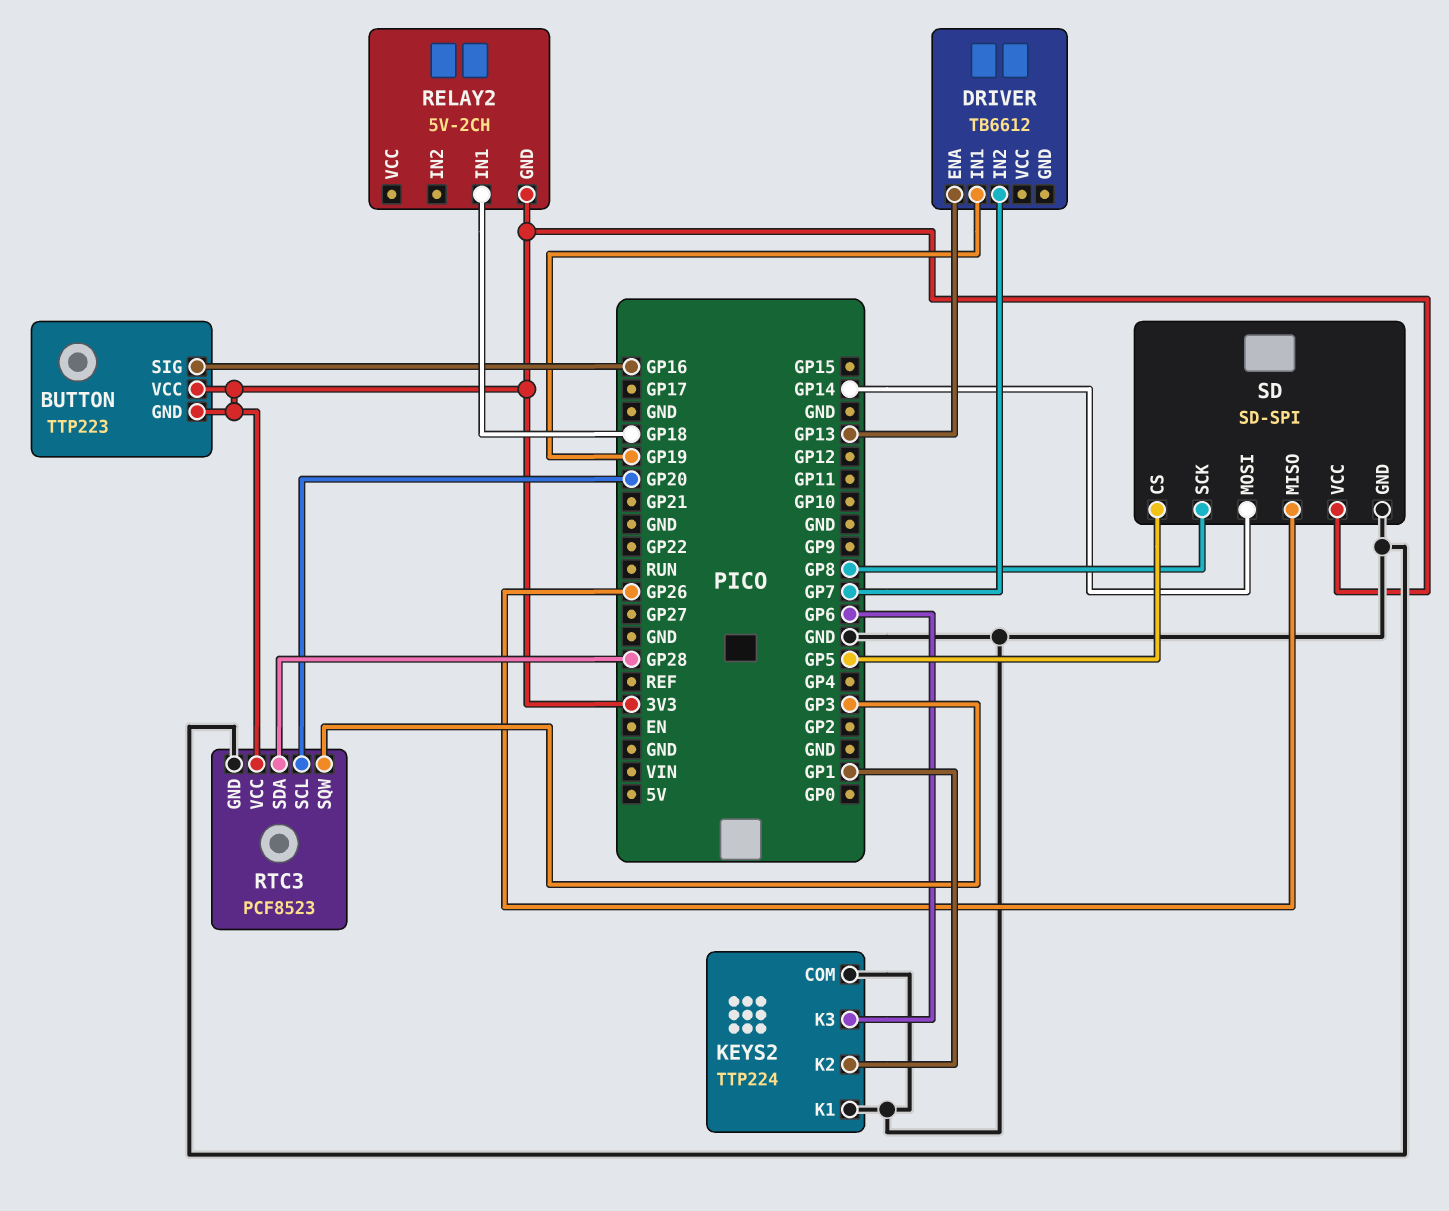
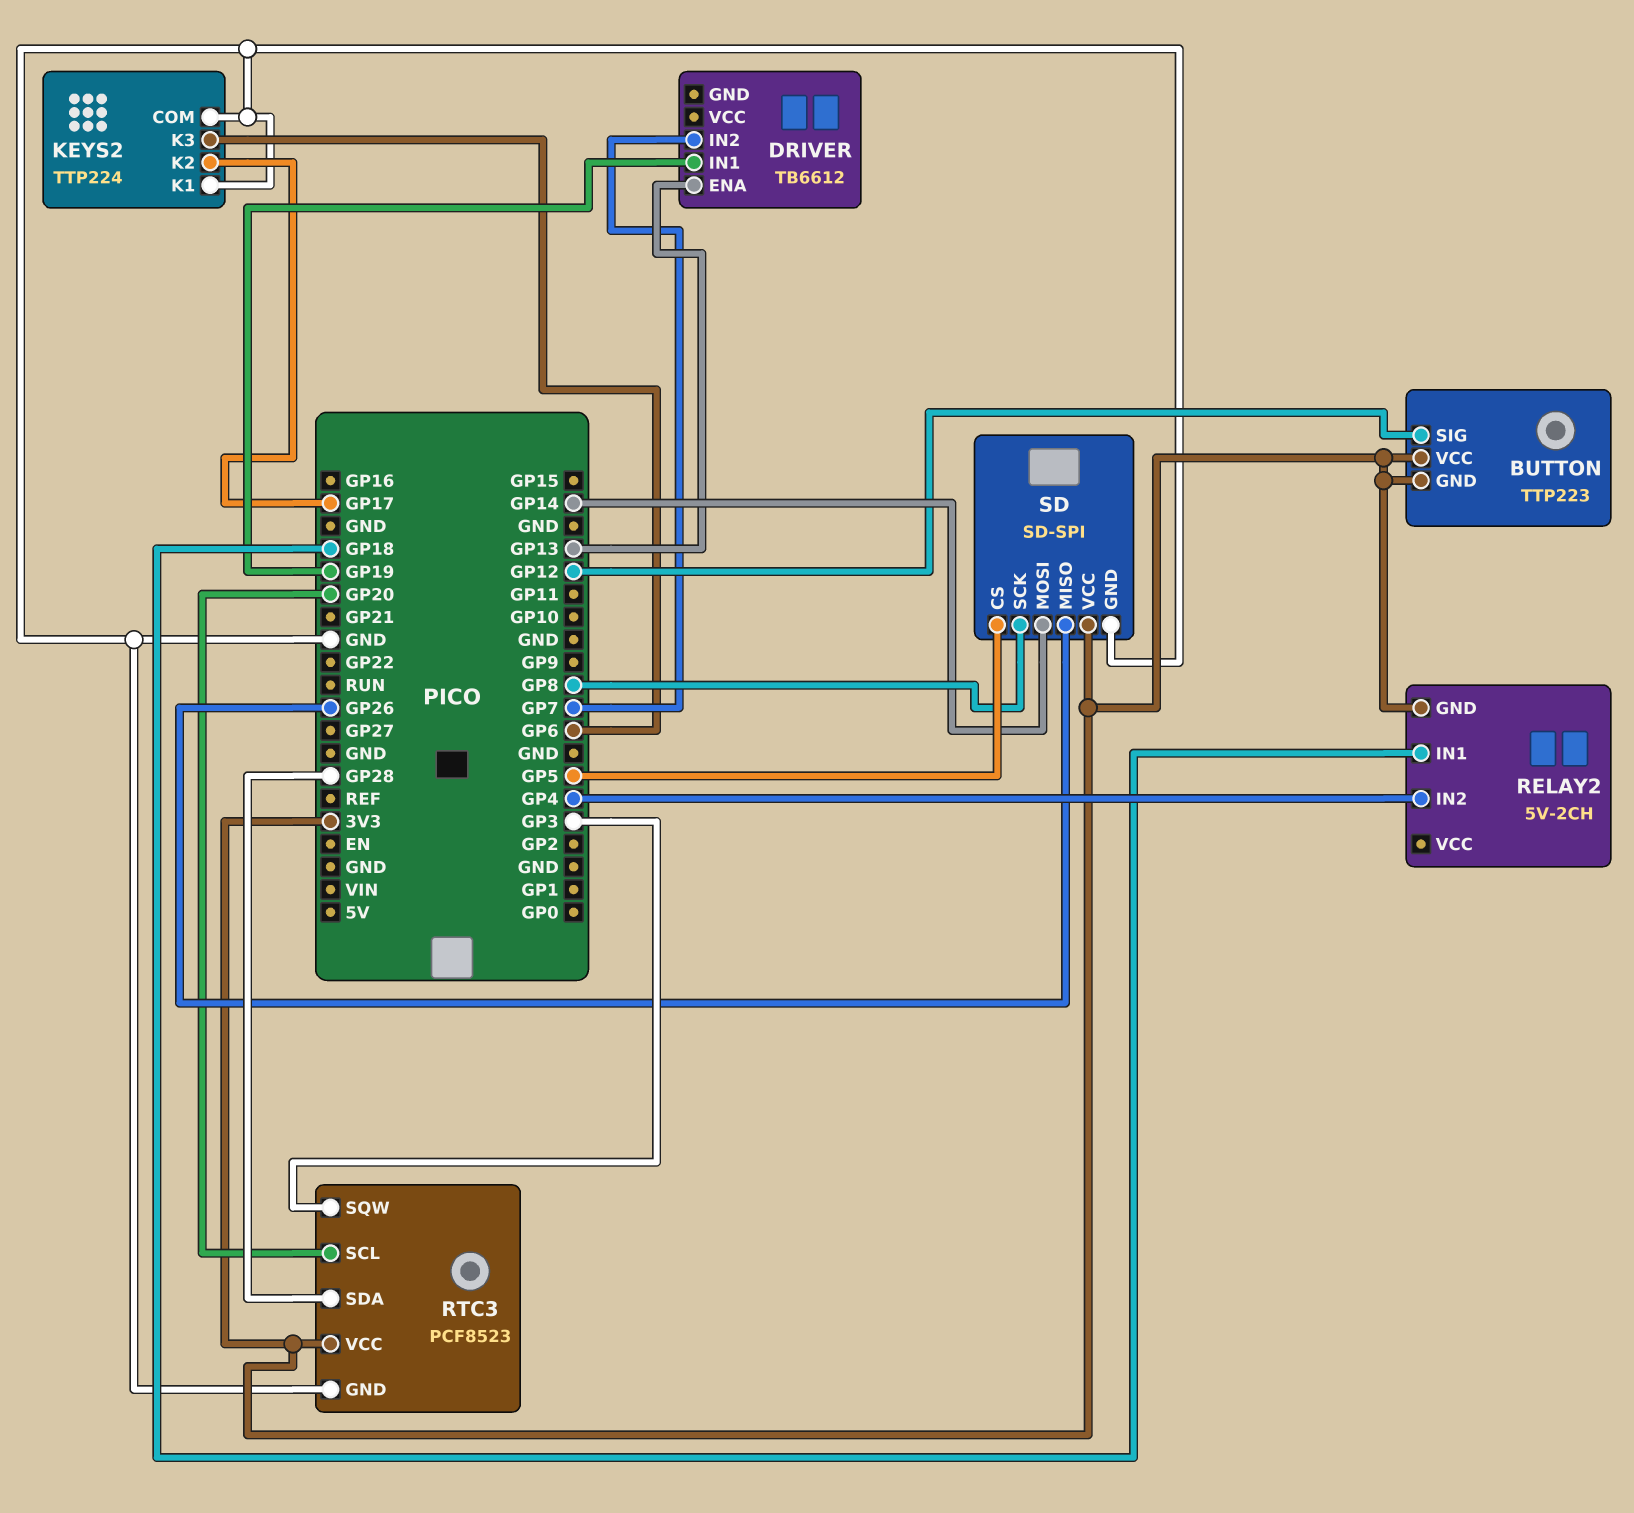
BUTTON pin SIG: GP16 -> GP12
KEYS2 pin K2: GP1 -> GP17
RELAY2 pin IN2: none -> GP4

